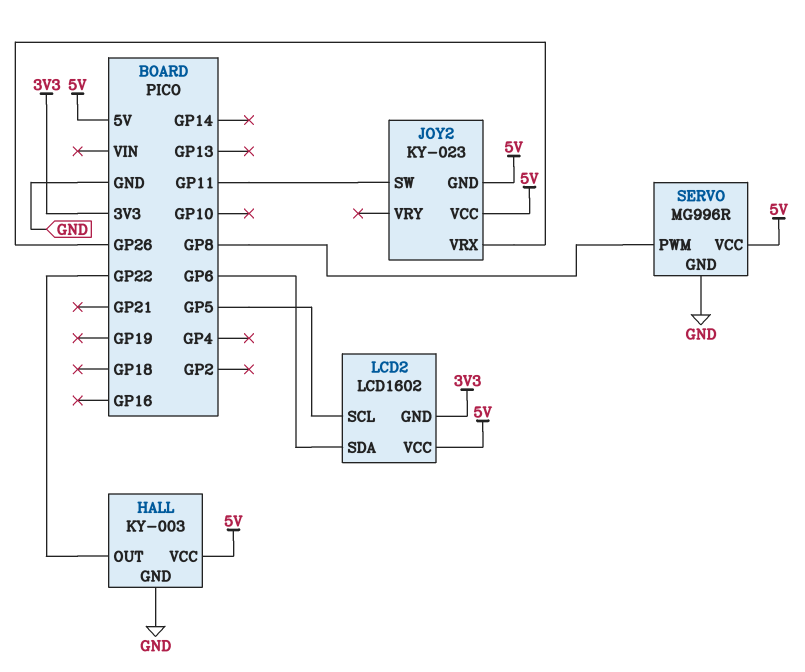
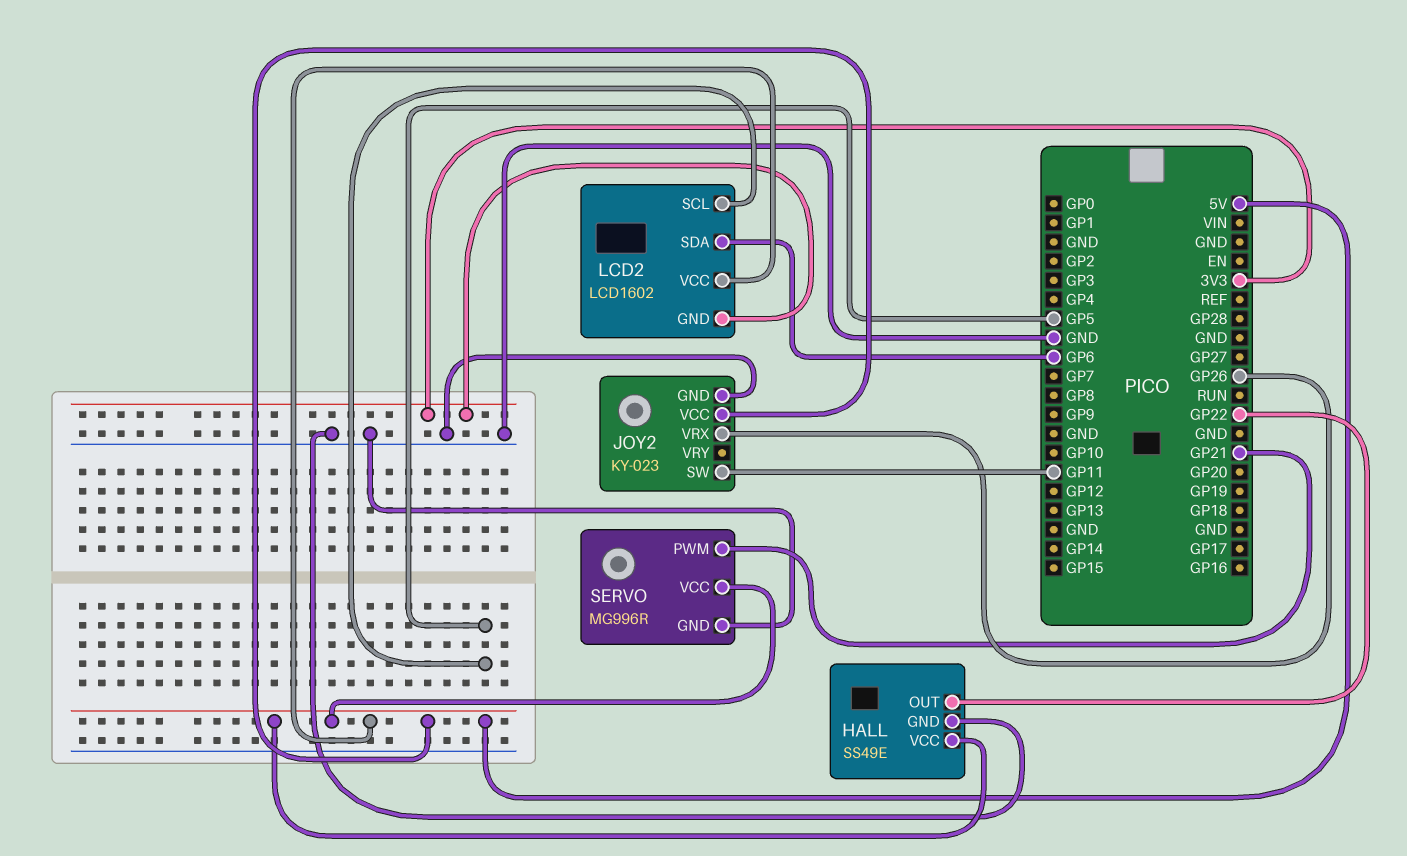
HALL: KY-003 -> SS49E
JOY2 pin GND: 5V -> GND
SERVO pin PWM: GP8 -> GP21

